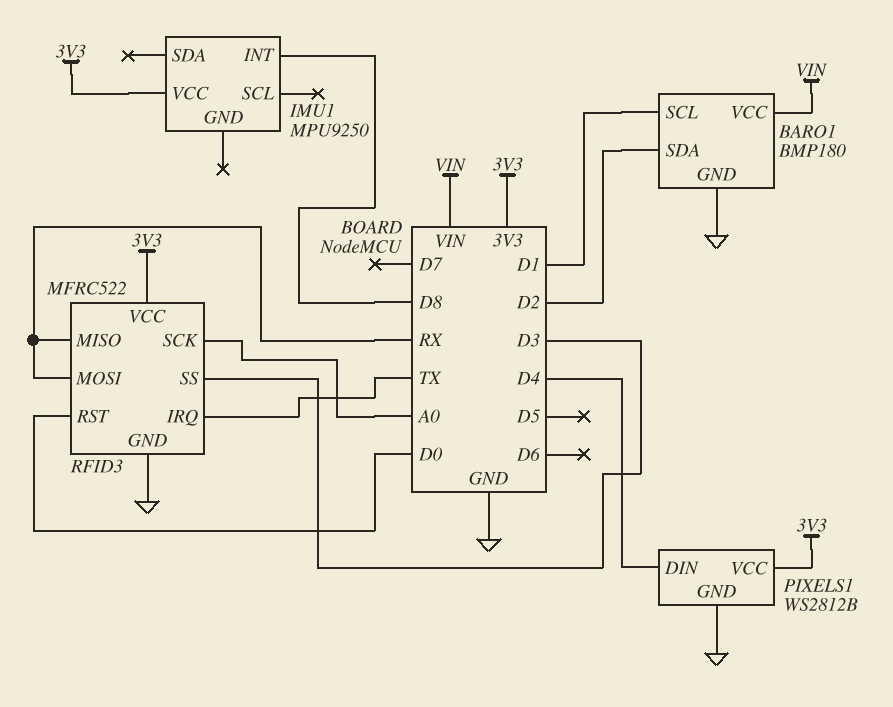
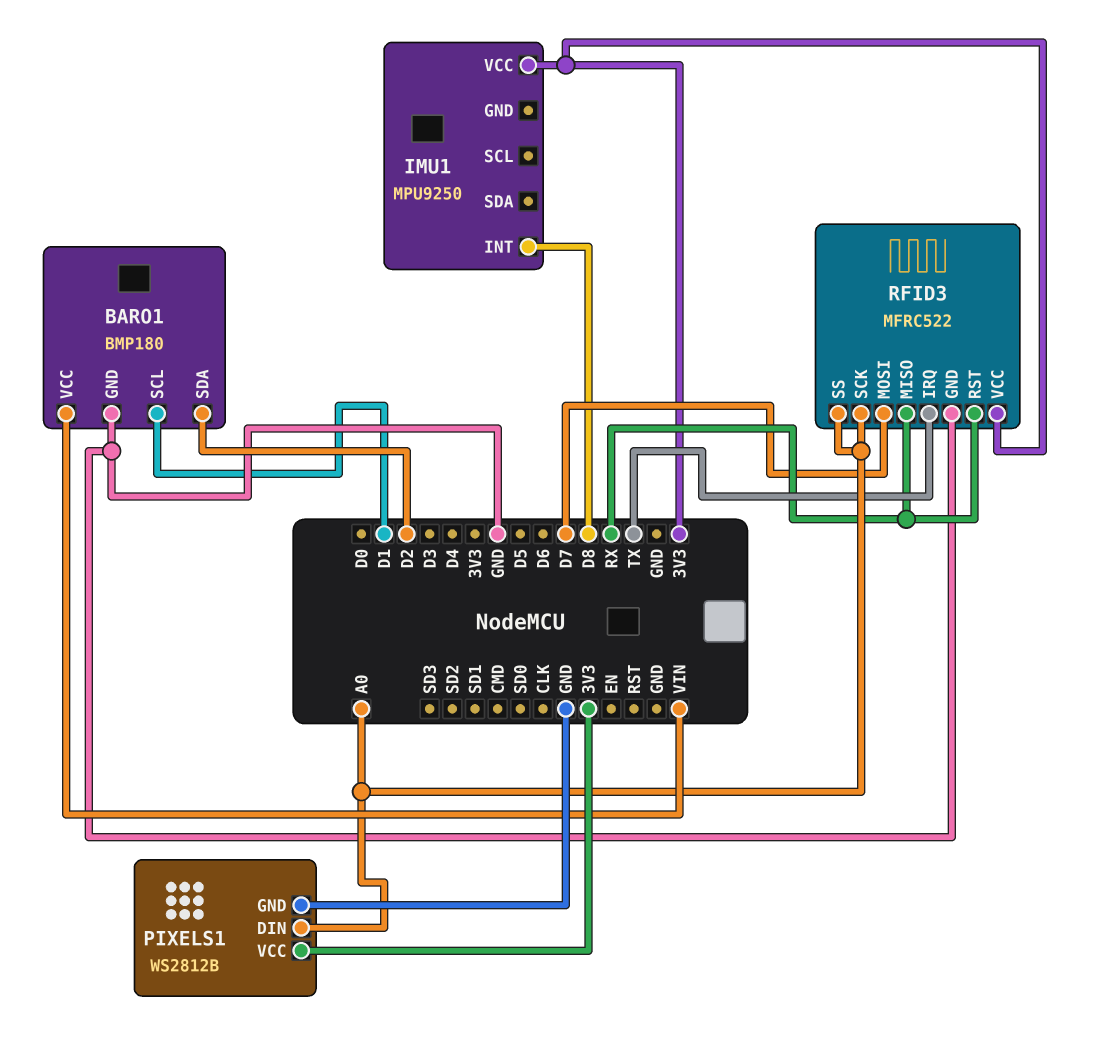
PIXELS1 pin DIN: D4 -> A0
RFID3 pin MOSI: RX -> D7
RFID3 pin RST: D0 -> RX
RFID3 pin SS: D3 -> A0

